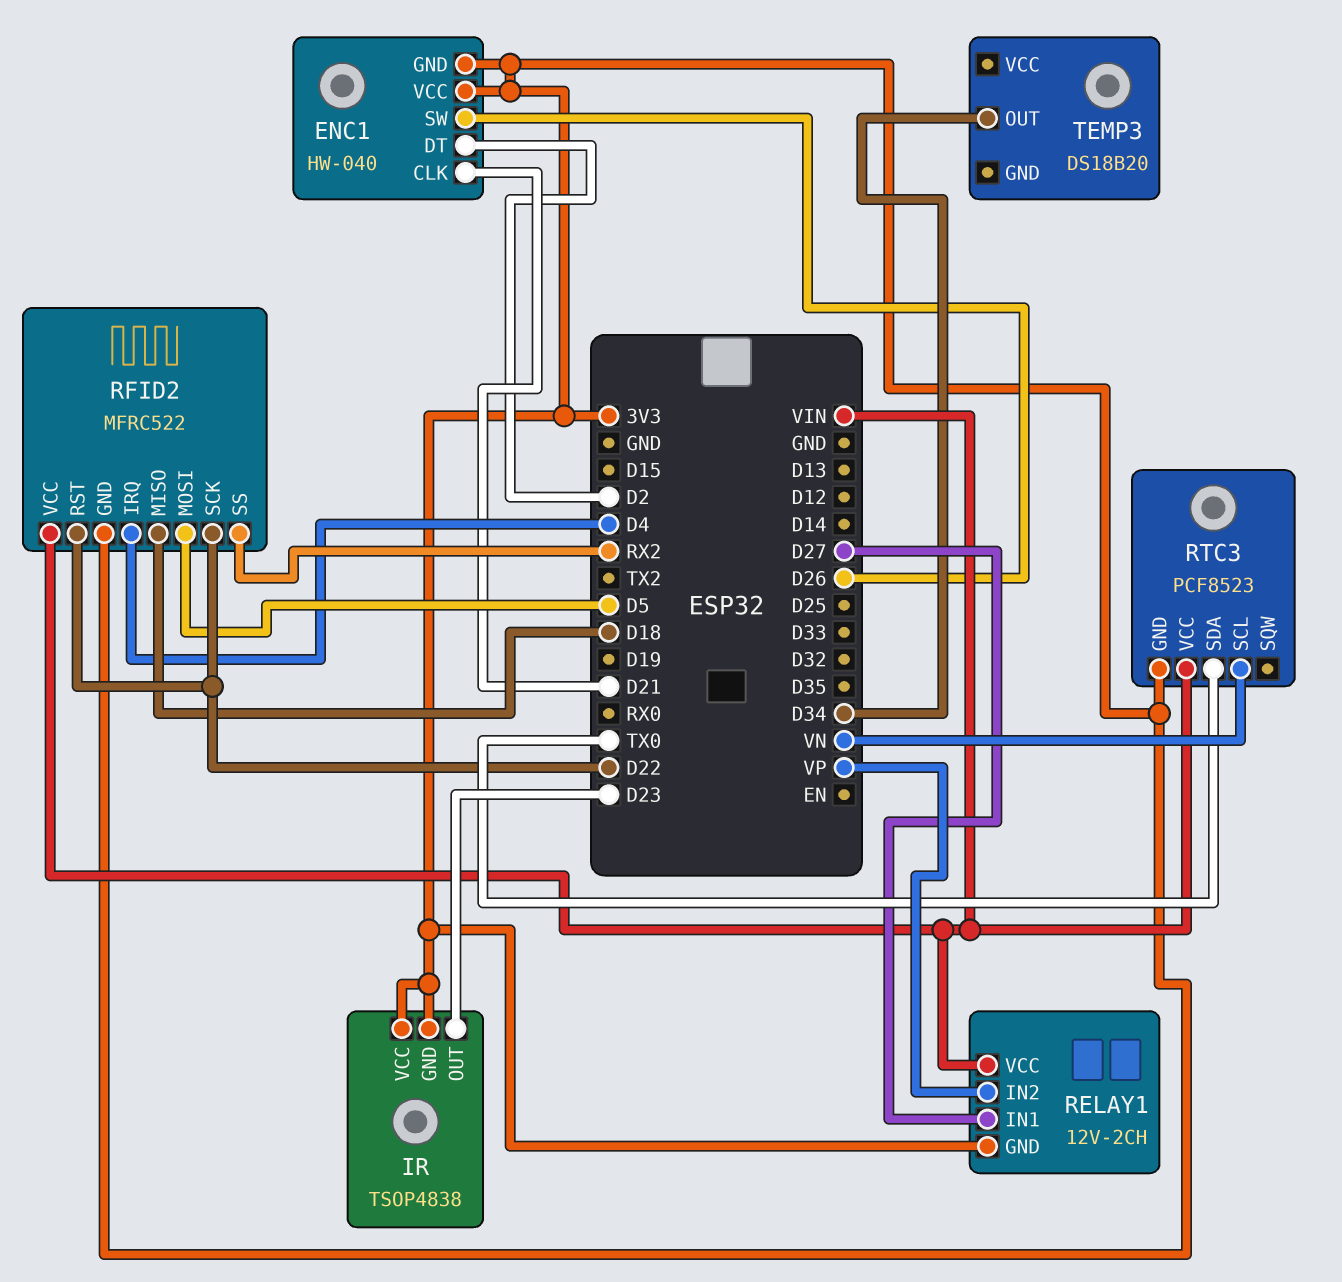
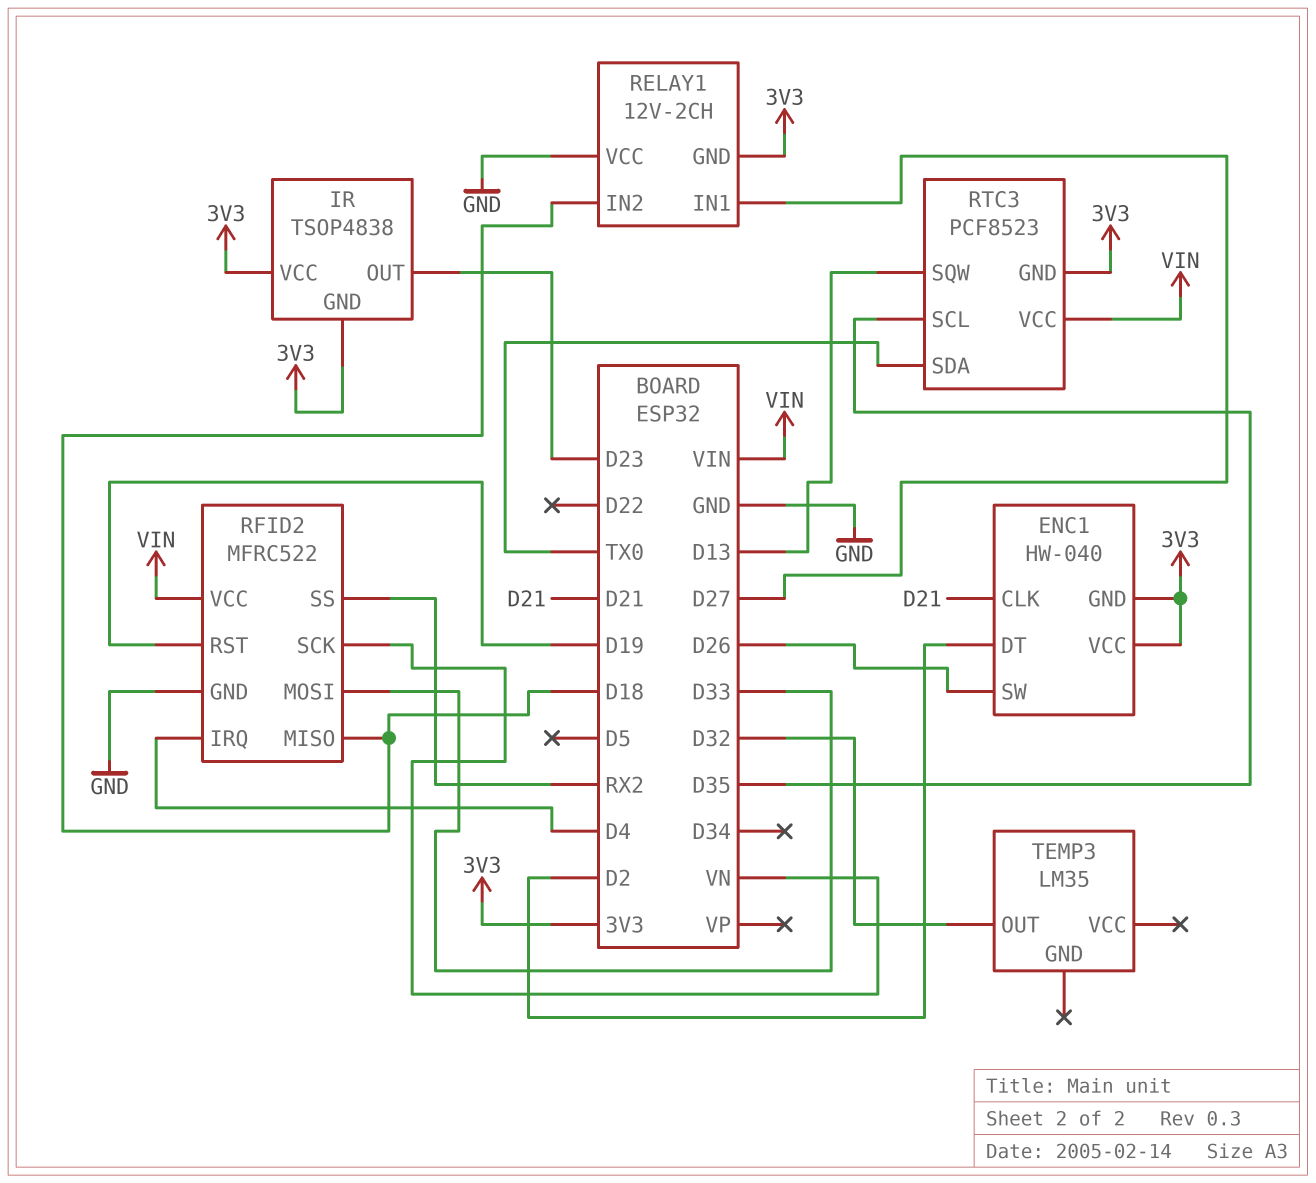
RELAY1 pin IN2: VP -> D18
RELAY1 pin VCC: VIN -> GND
RFID2 pin GND: 3V3 -> GND
RFID2 pin MOSI: D5 -> D33
RFID2 pin RST: D22 -> D19
RFID2 pin SCK: D22 -> VN
RTC3 pin SCL: VN -> D35
RTC3 pin SQW: none -> D13
TEMP3: DS18B20 -> LM35
TEMP3 pin OUT: D34 -> D32

